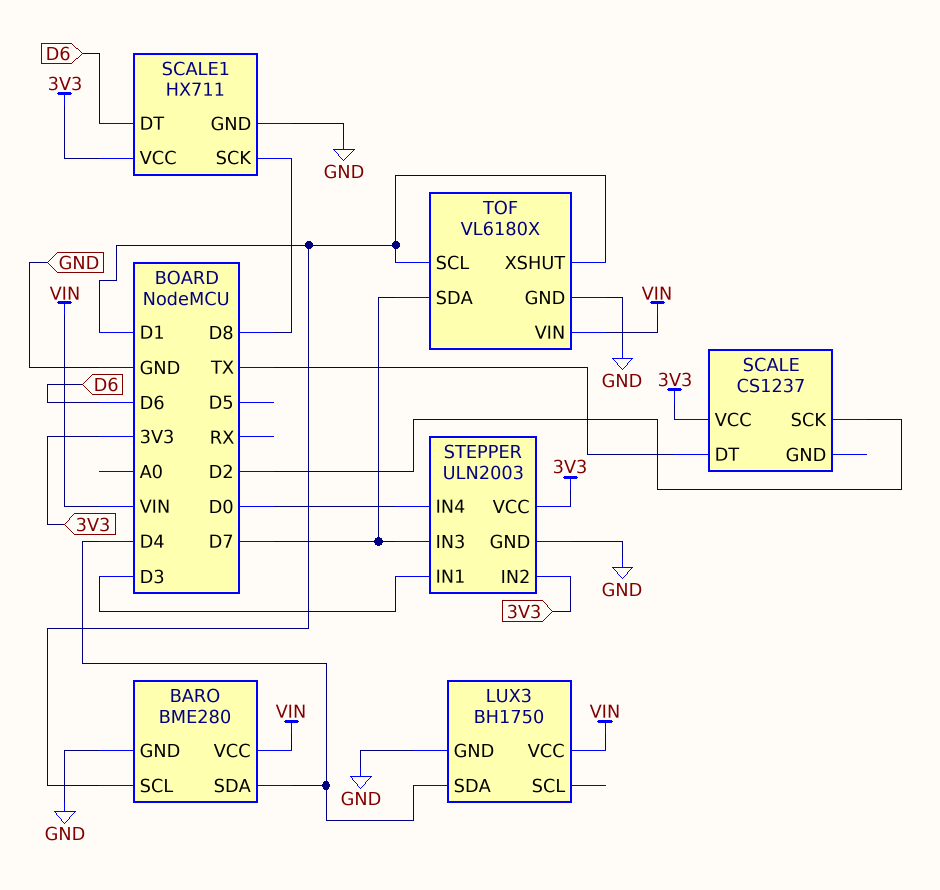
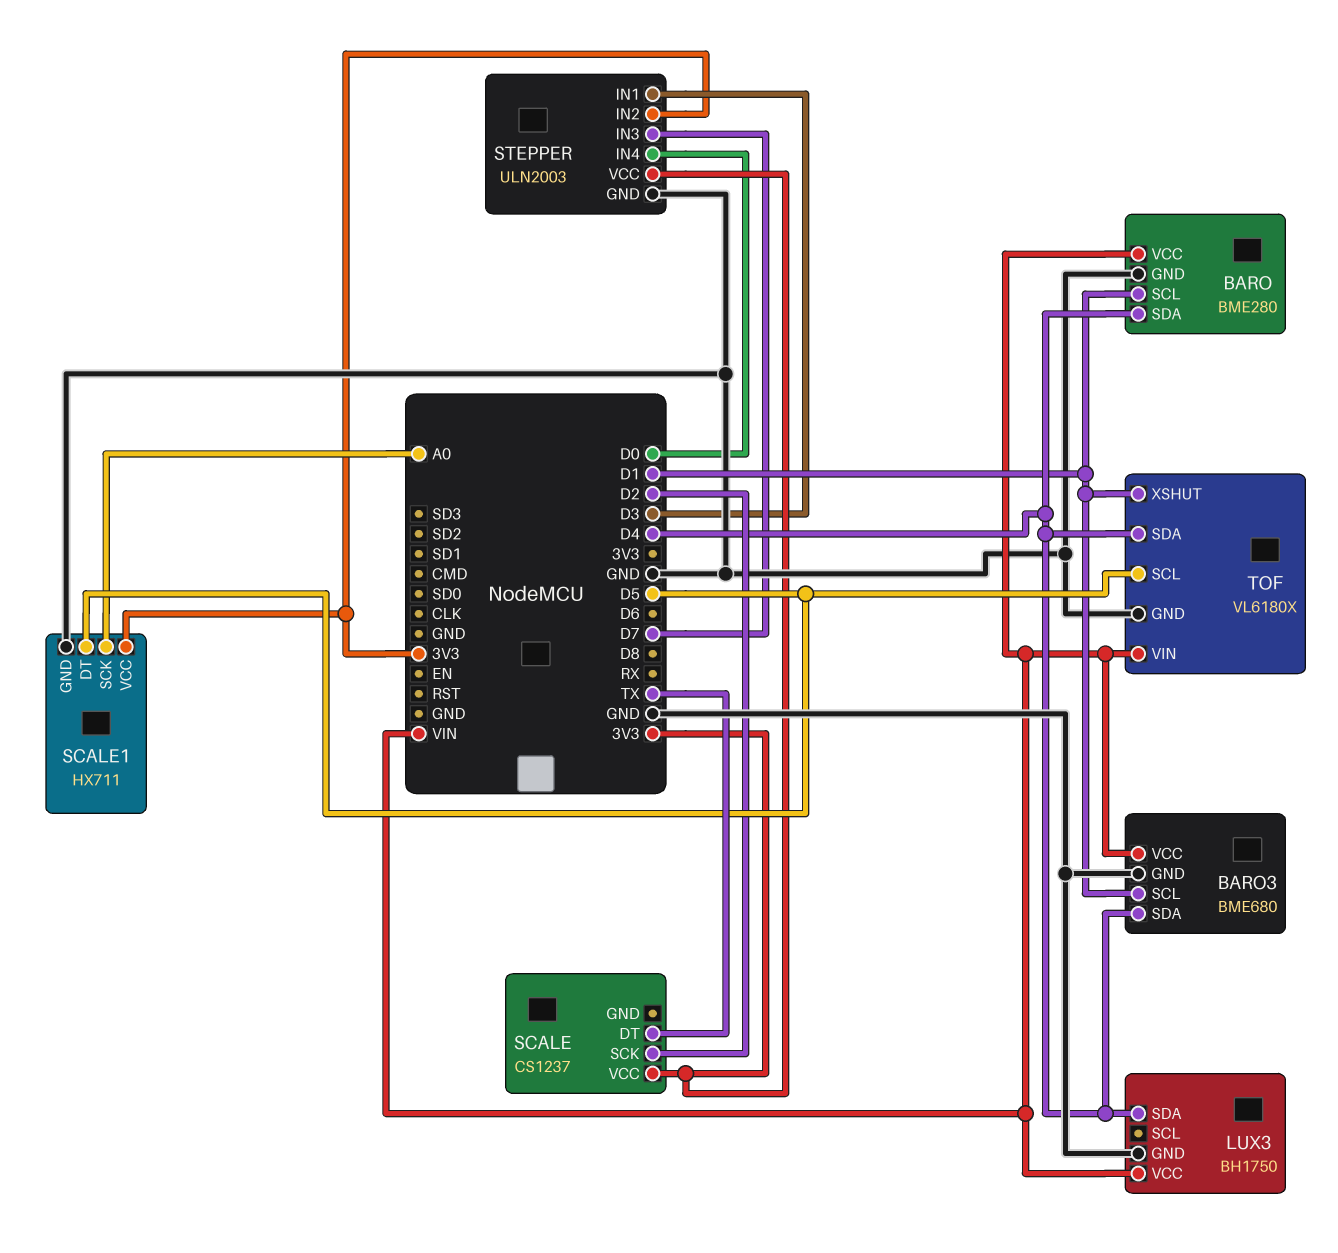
BARO3: none -> BME680
BARO3 pin GND: none -> GND
BARO3 pin SCL: none -> D1
BARO3 pin SDA: none -> D4
BARO3 pin VCC: none -> VIN
SCALE1 pin DT: D6 -> D5
SCALE1 pin SCK: D8 -> A0
TOF pin SCL: D1 -> D5
TOF pin SDA: D7 -> D4

